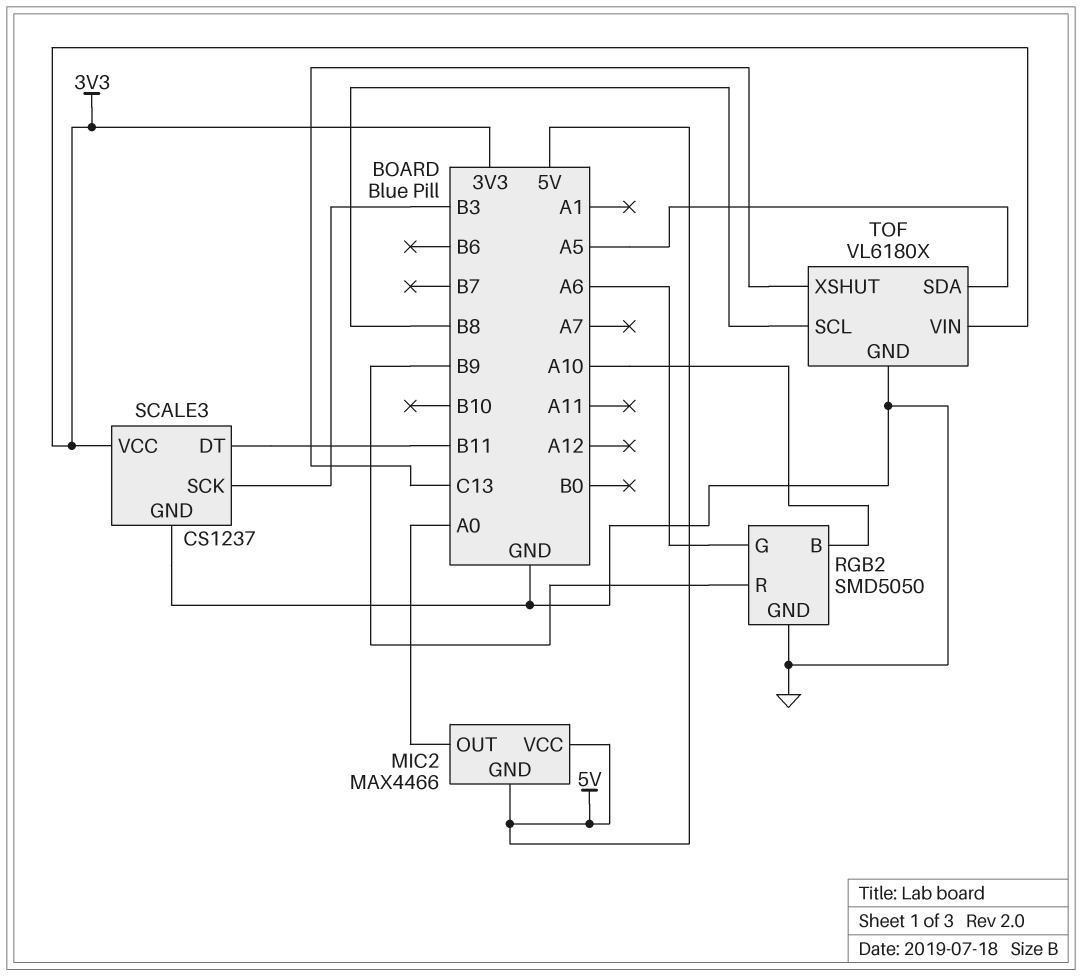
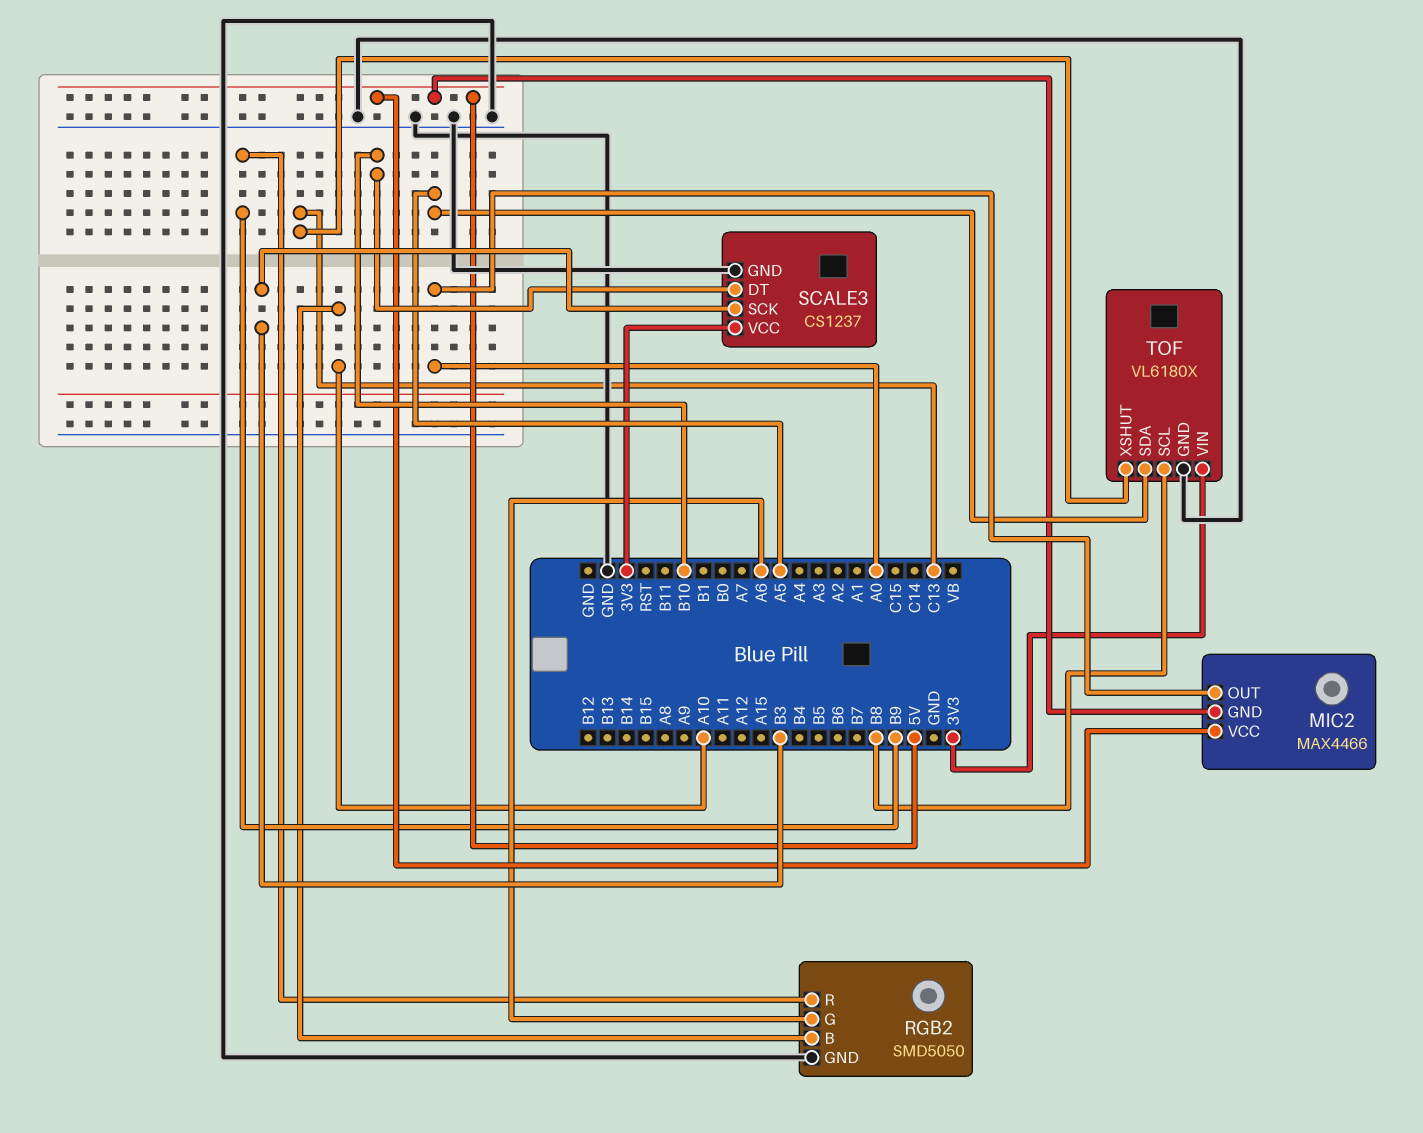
SCALE3 pin DT: B11 -> B10

